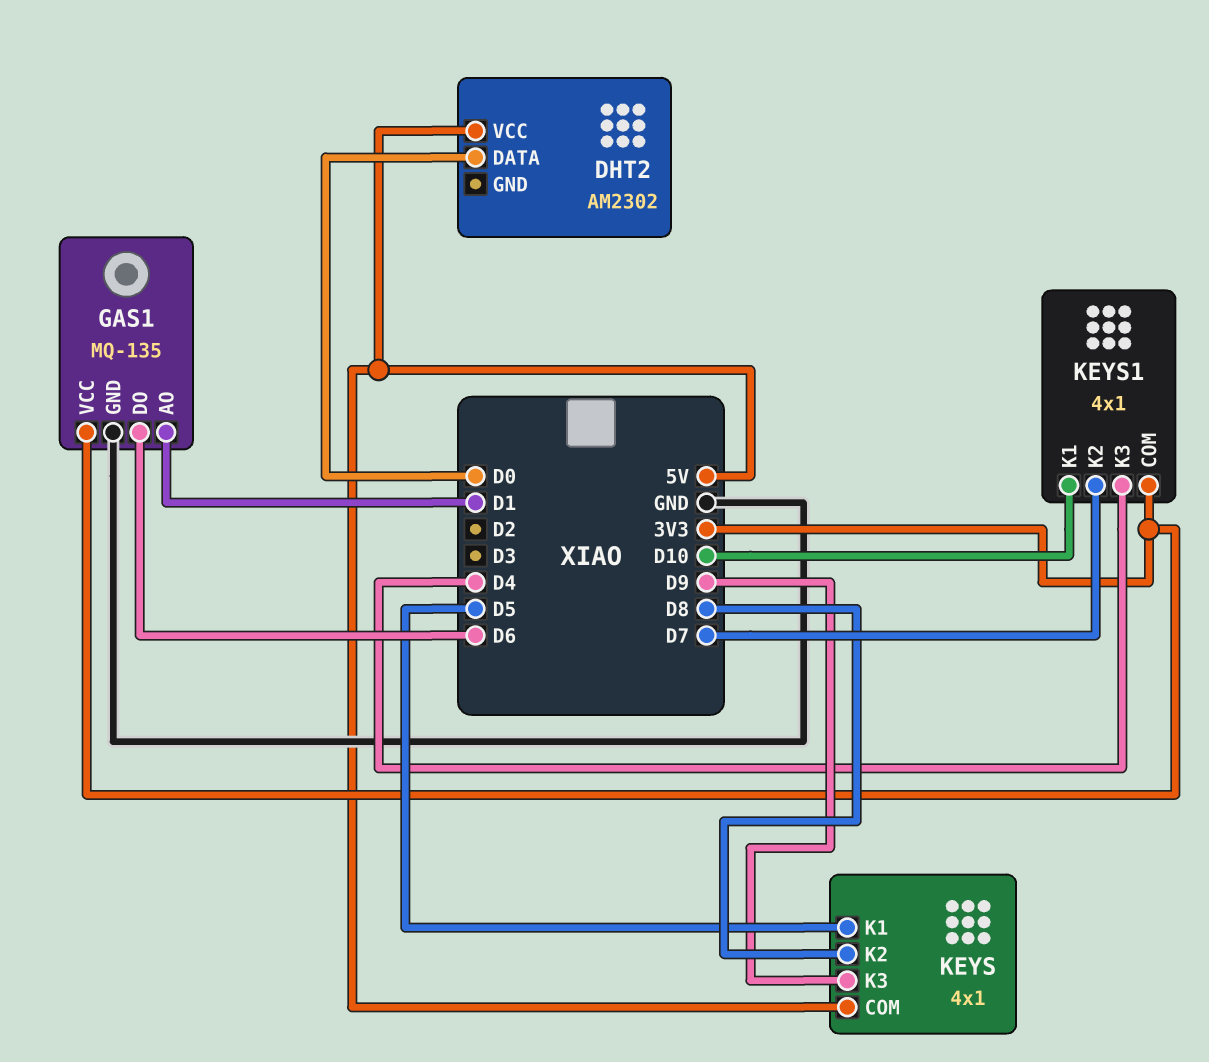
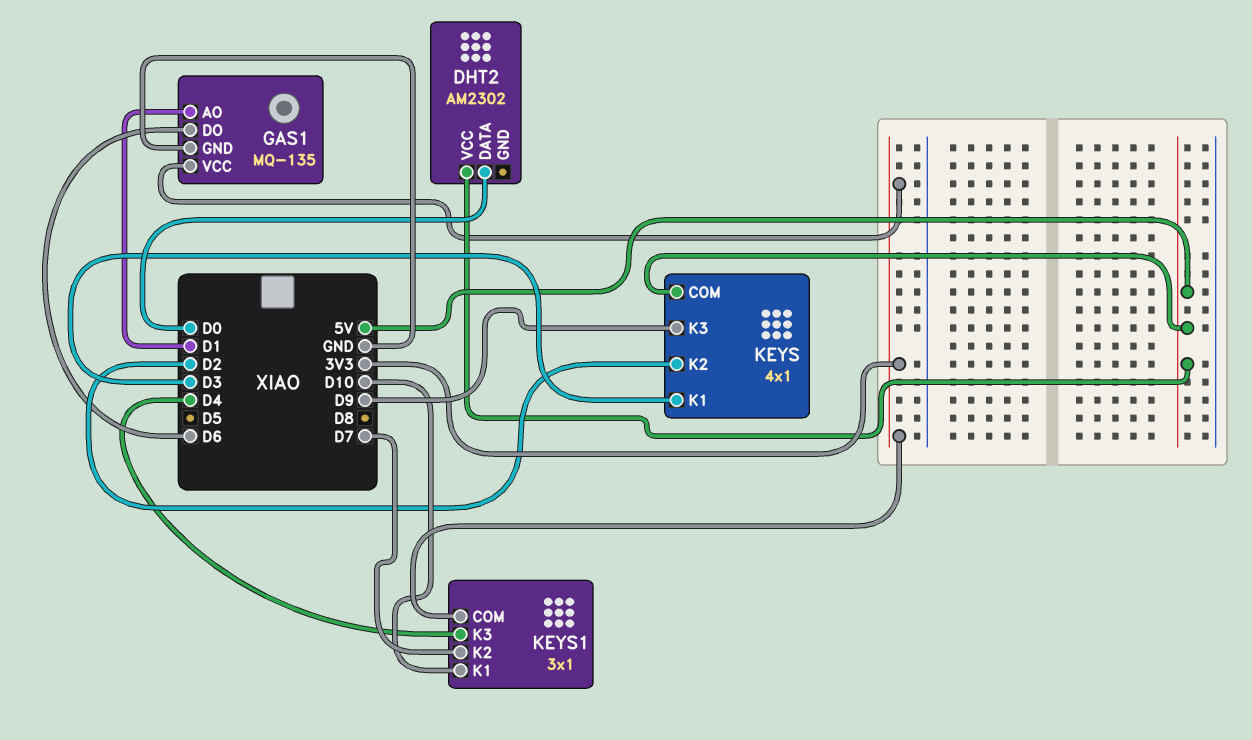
KEYS pin K1: D5 -> D3
KEYS pin K2: D8 -> D2
KEYS1: 4x1 -> 3x1

